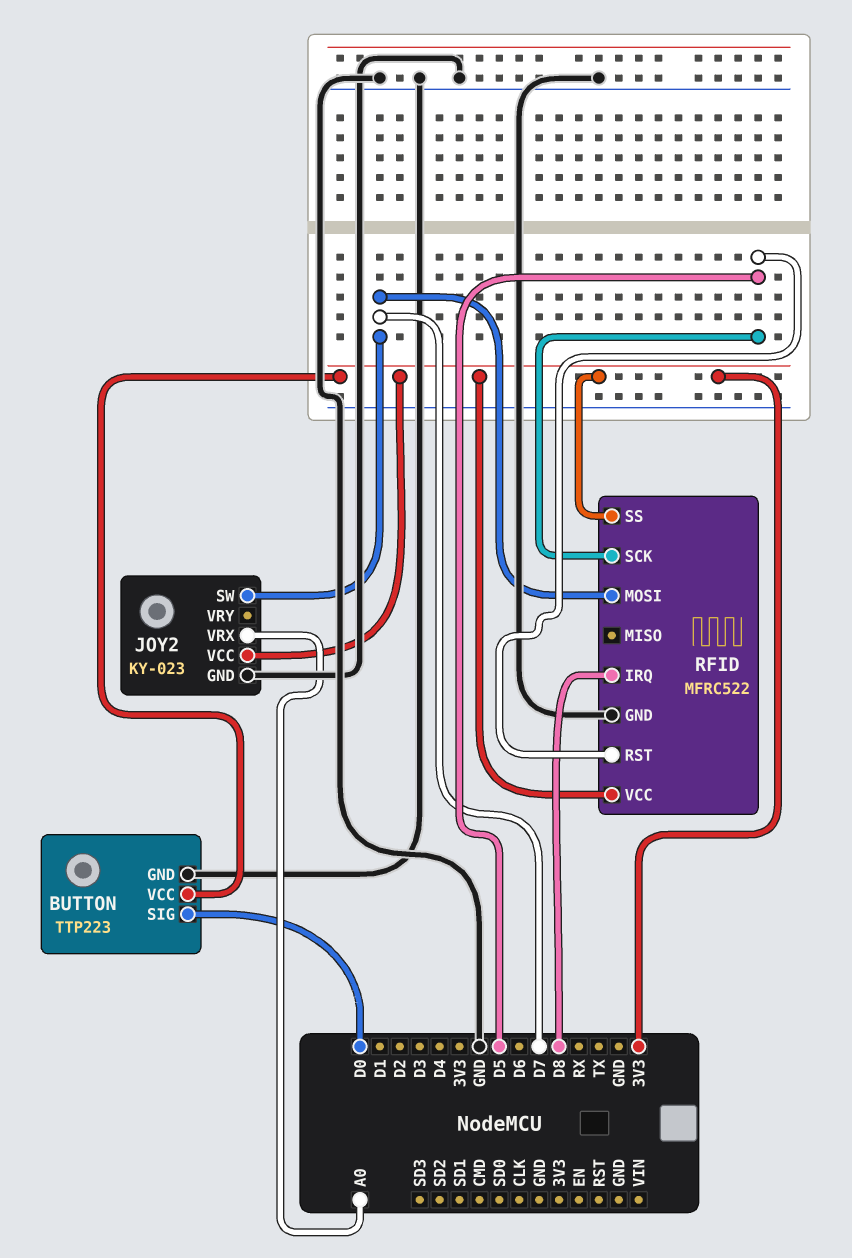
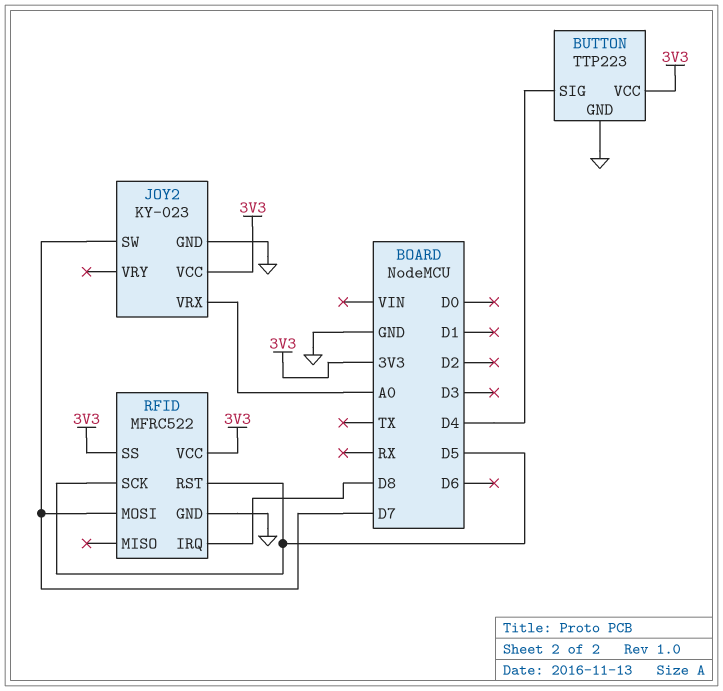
BUTTON pin SIG: D0 -> D4

